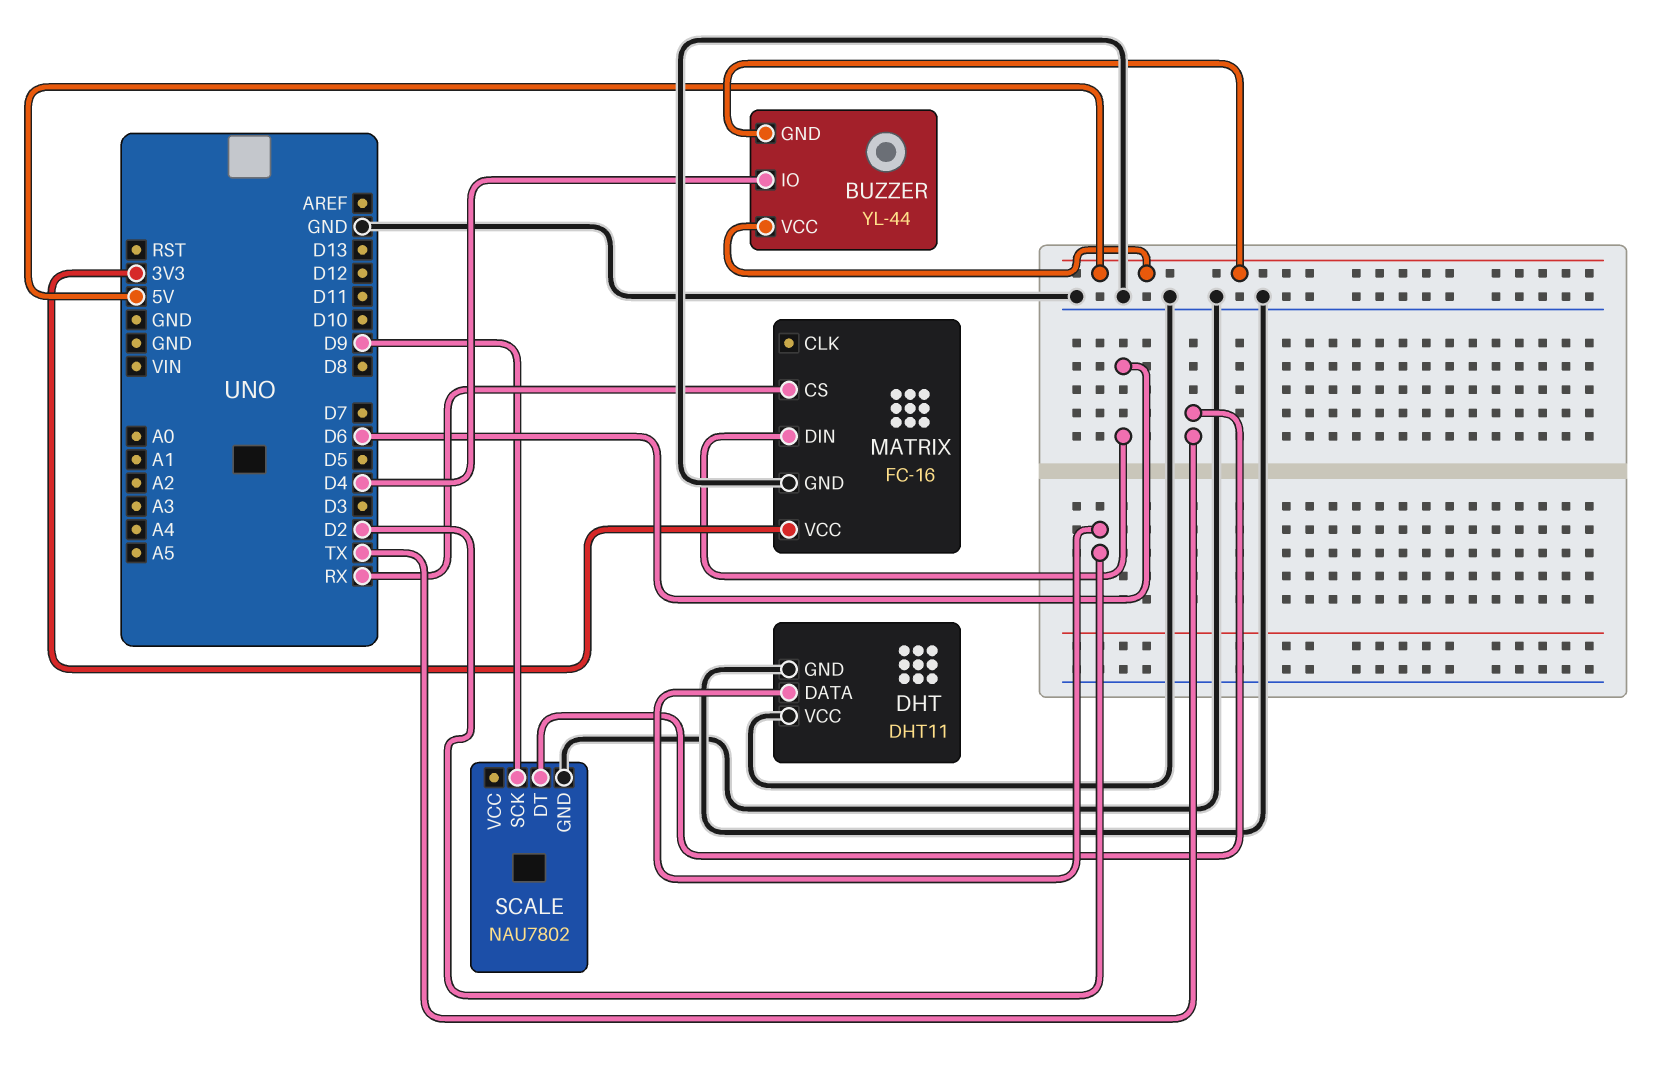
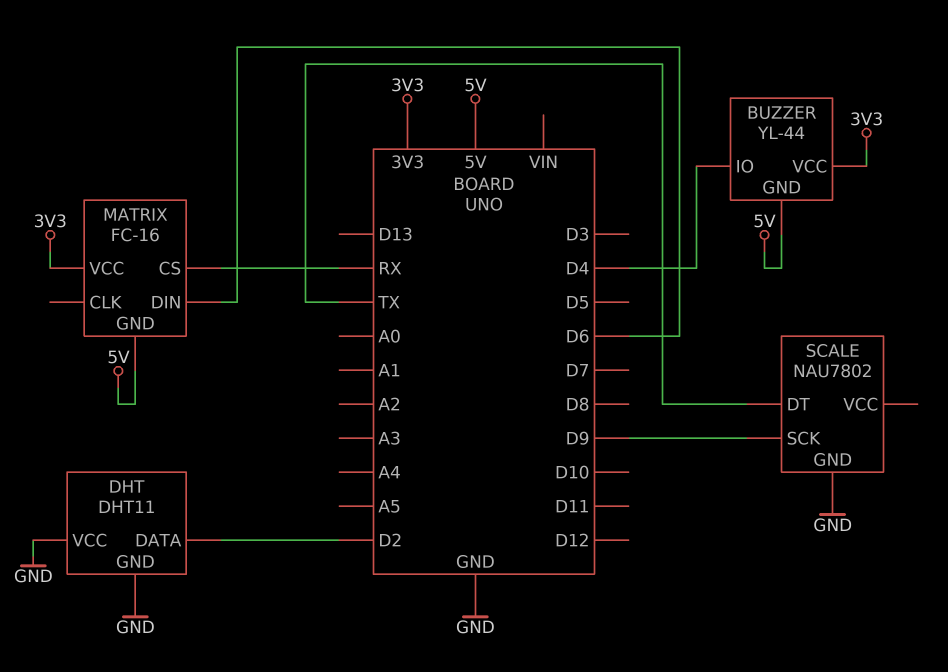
BUZZER pin VCC: 5V -> 3V3
MATRIX pin GND: GND -> 5V

